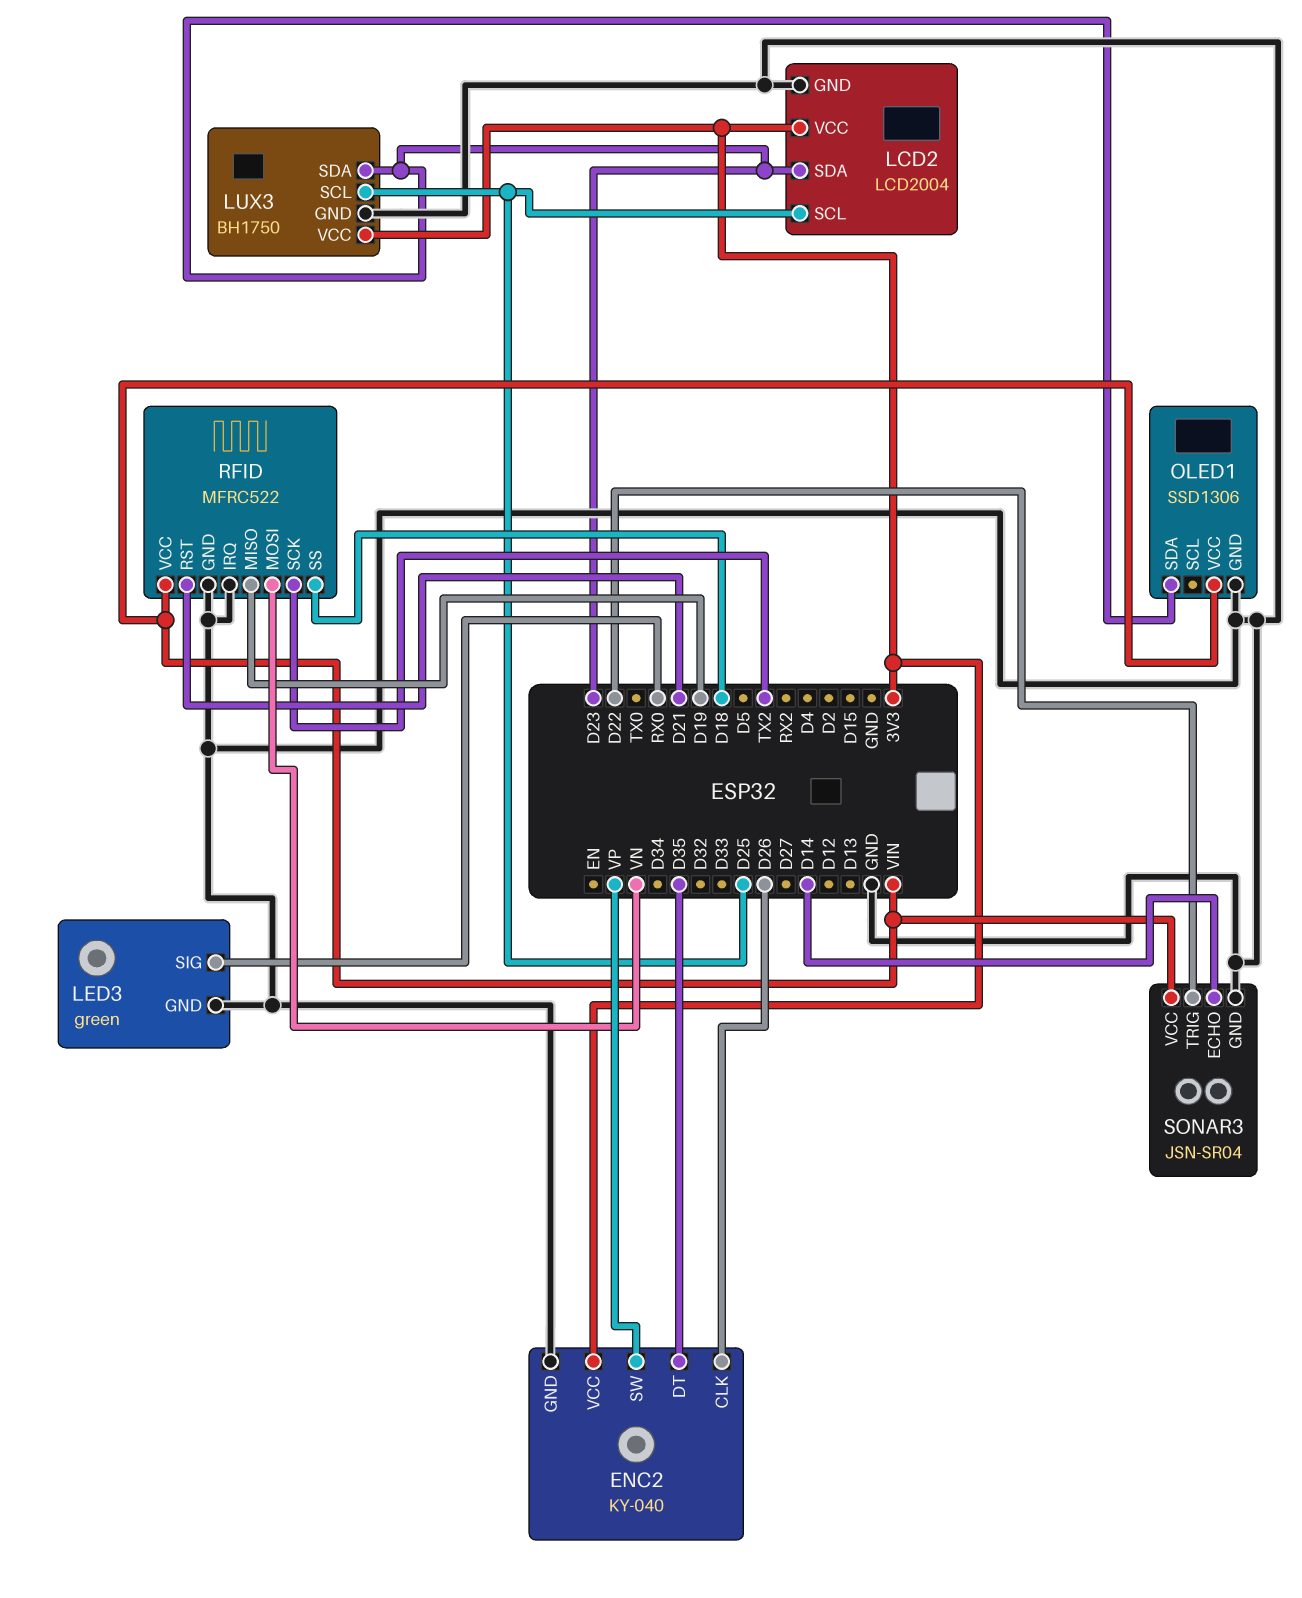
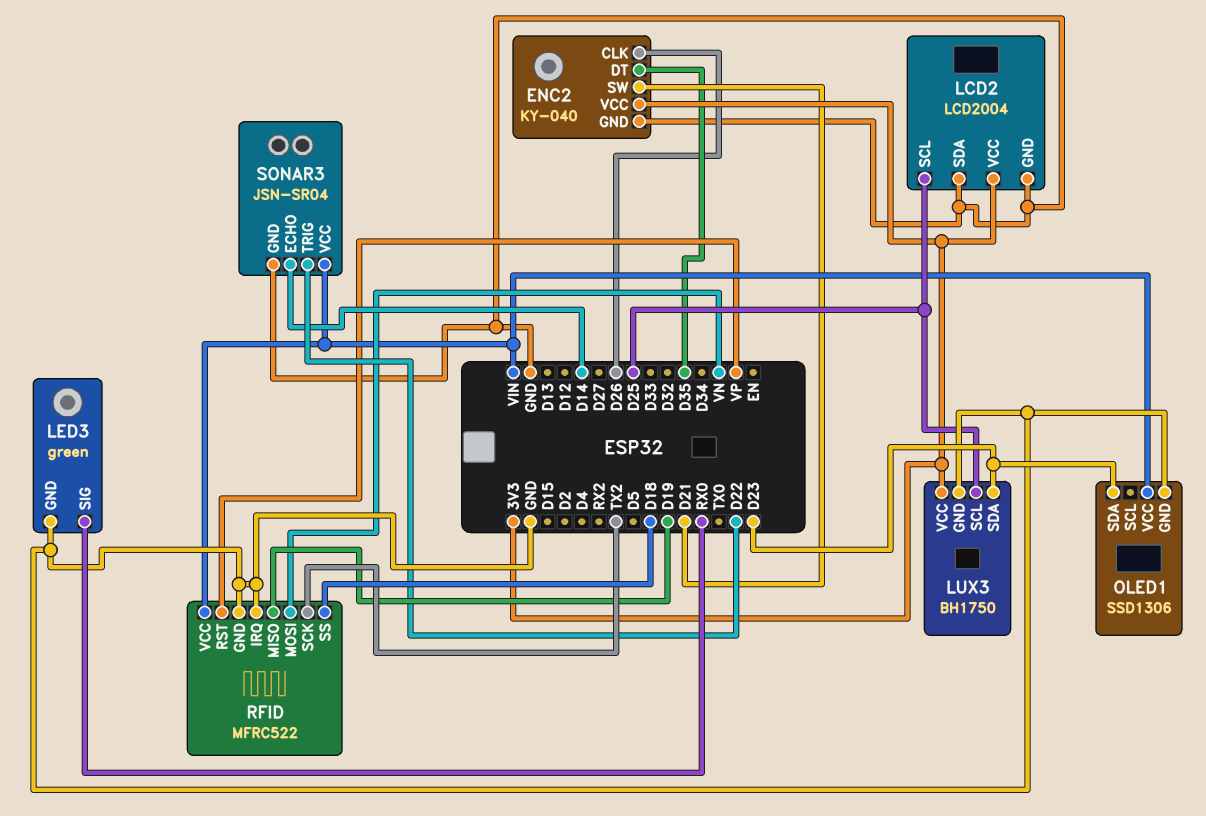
ENC2 pin SW: VP -> D21
LCD2 pin SDA: D23 -> GND
RFID pin RST: D21 -> VP

